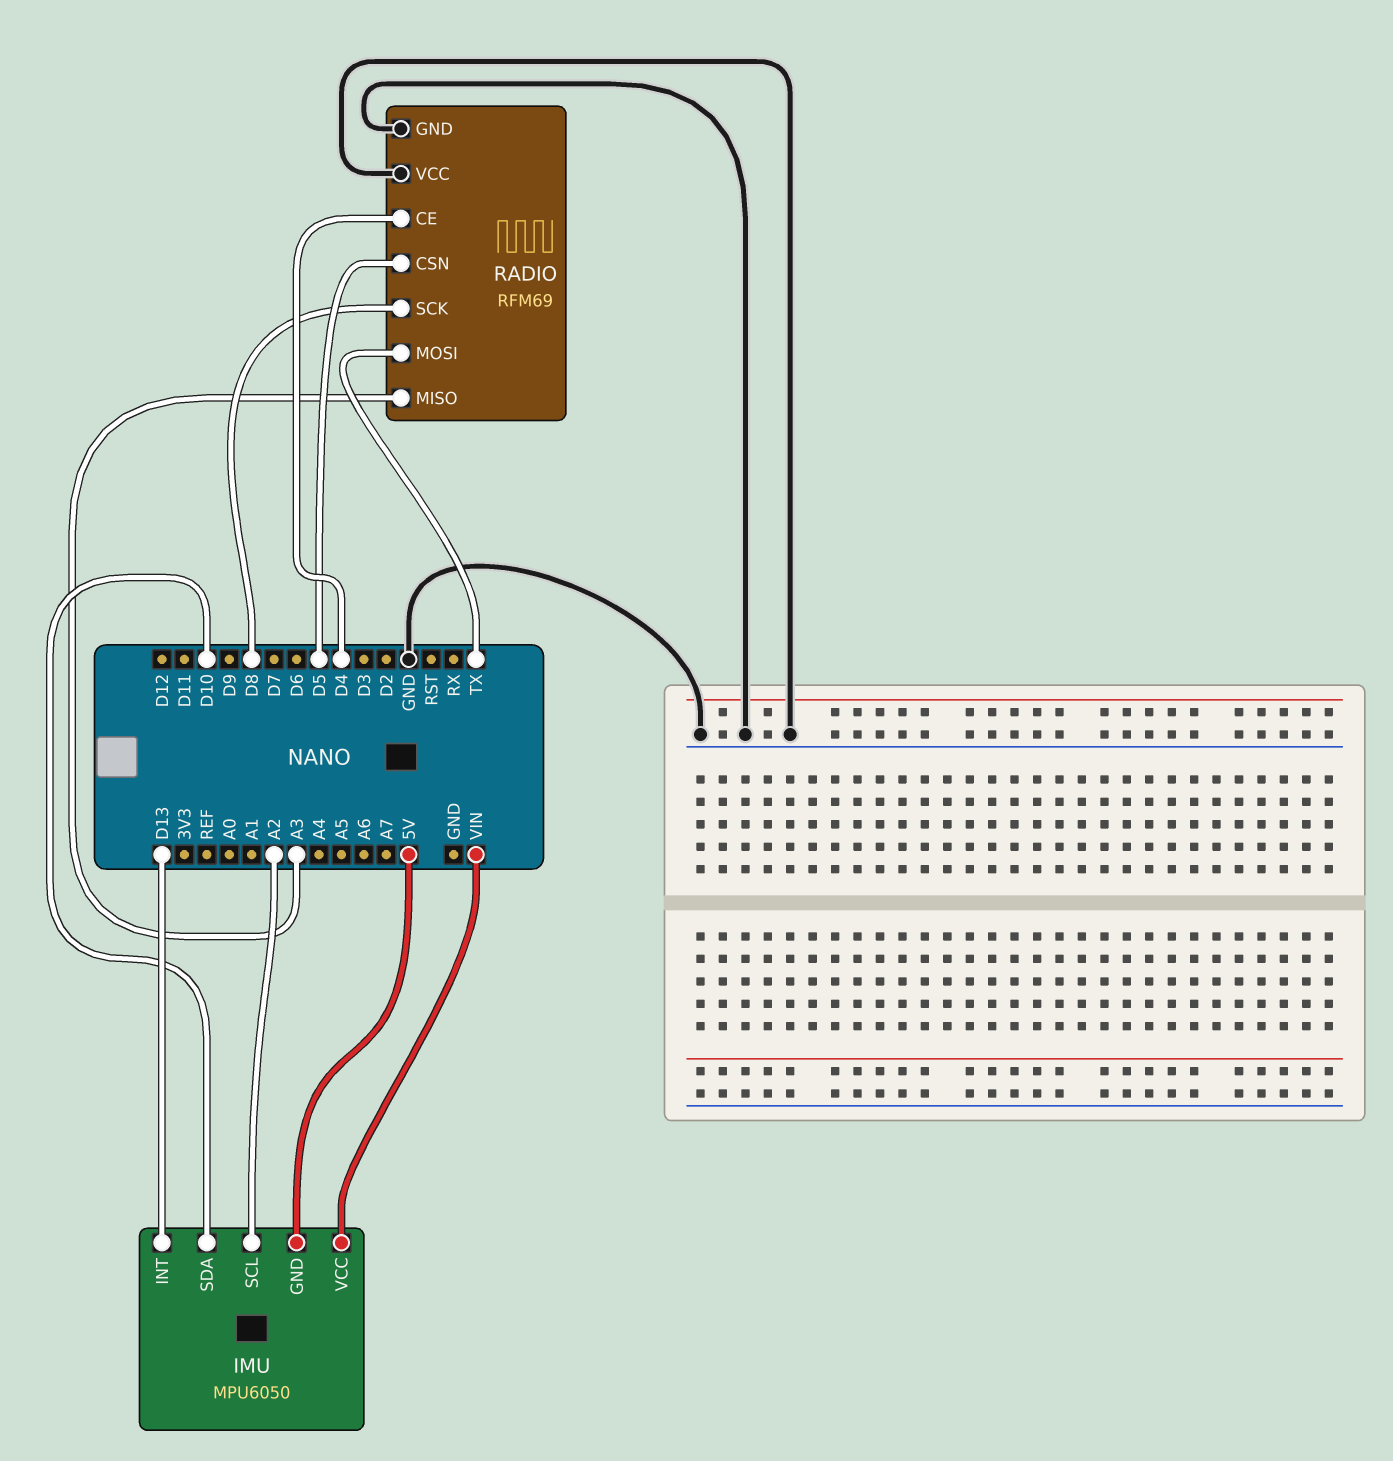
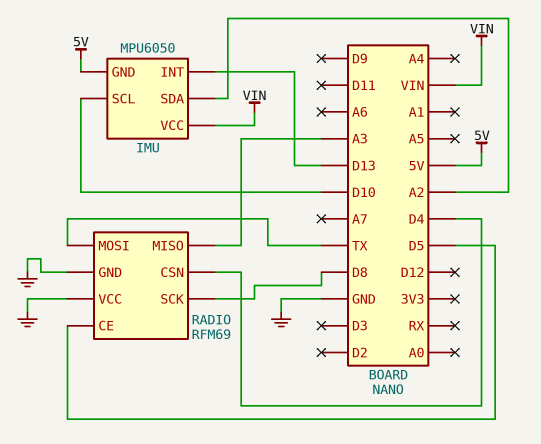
IMU pin SCL: A2 -> D10
IMU pin SDA: D10 -> A2
RADIO pin CE: D4 -> D5
RADIO pin CSN: D5 -> D4

